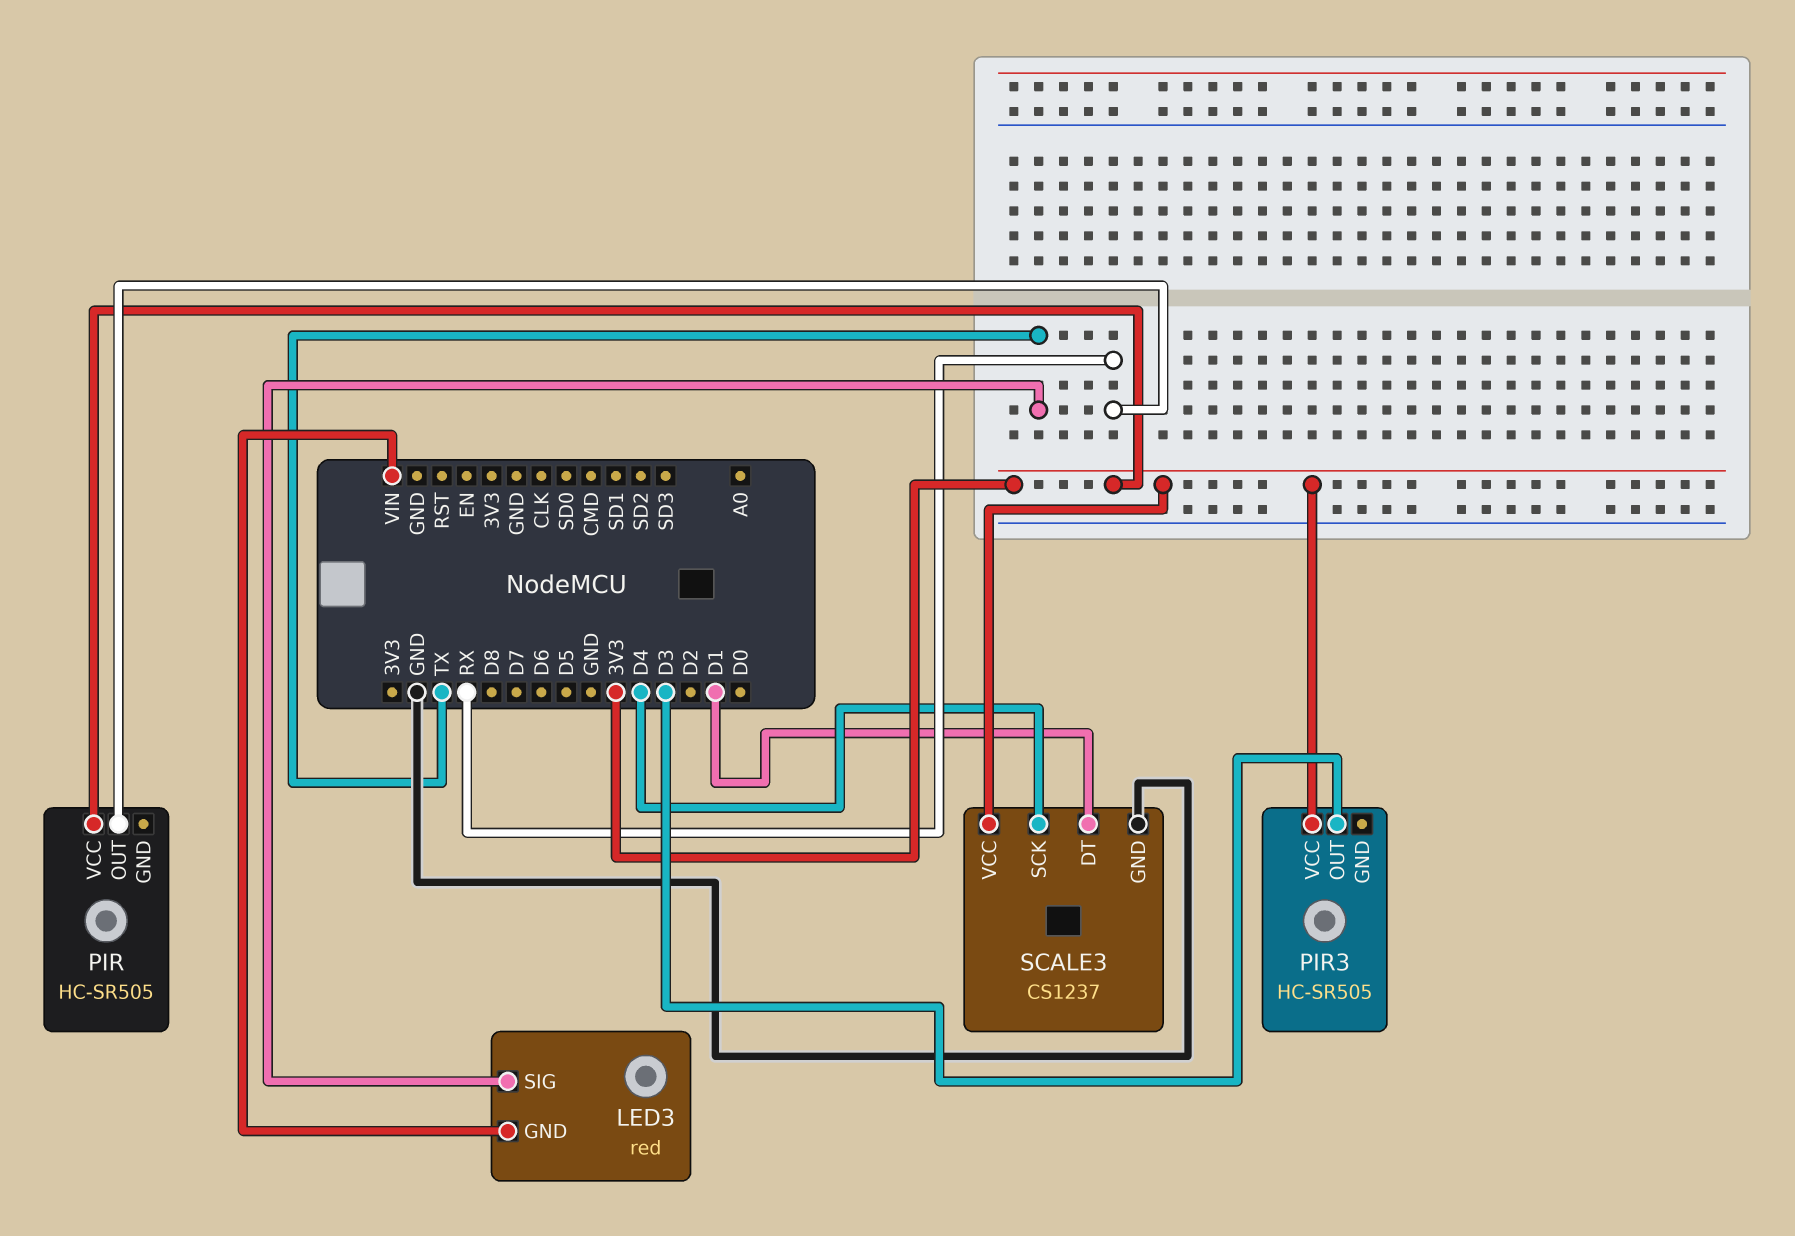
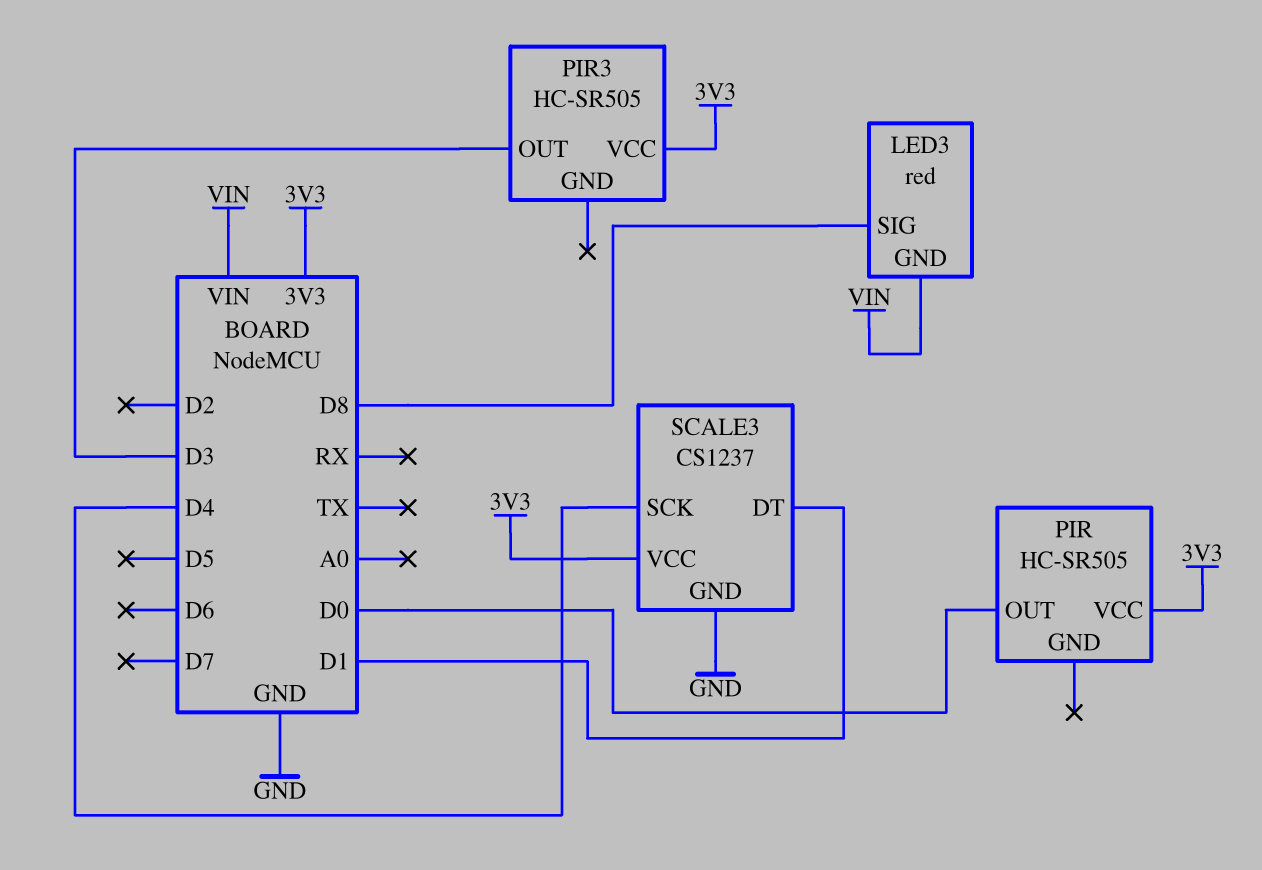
LED3 pin SIG: TX -> D8
PIR pin OUT: RX -> D0

